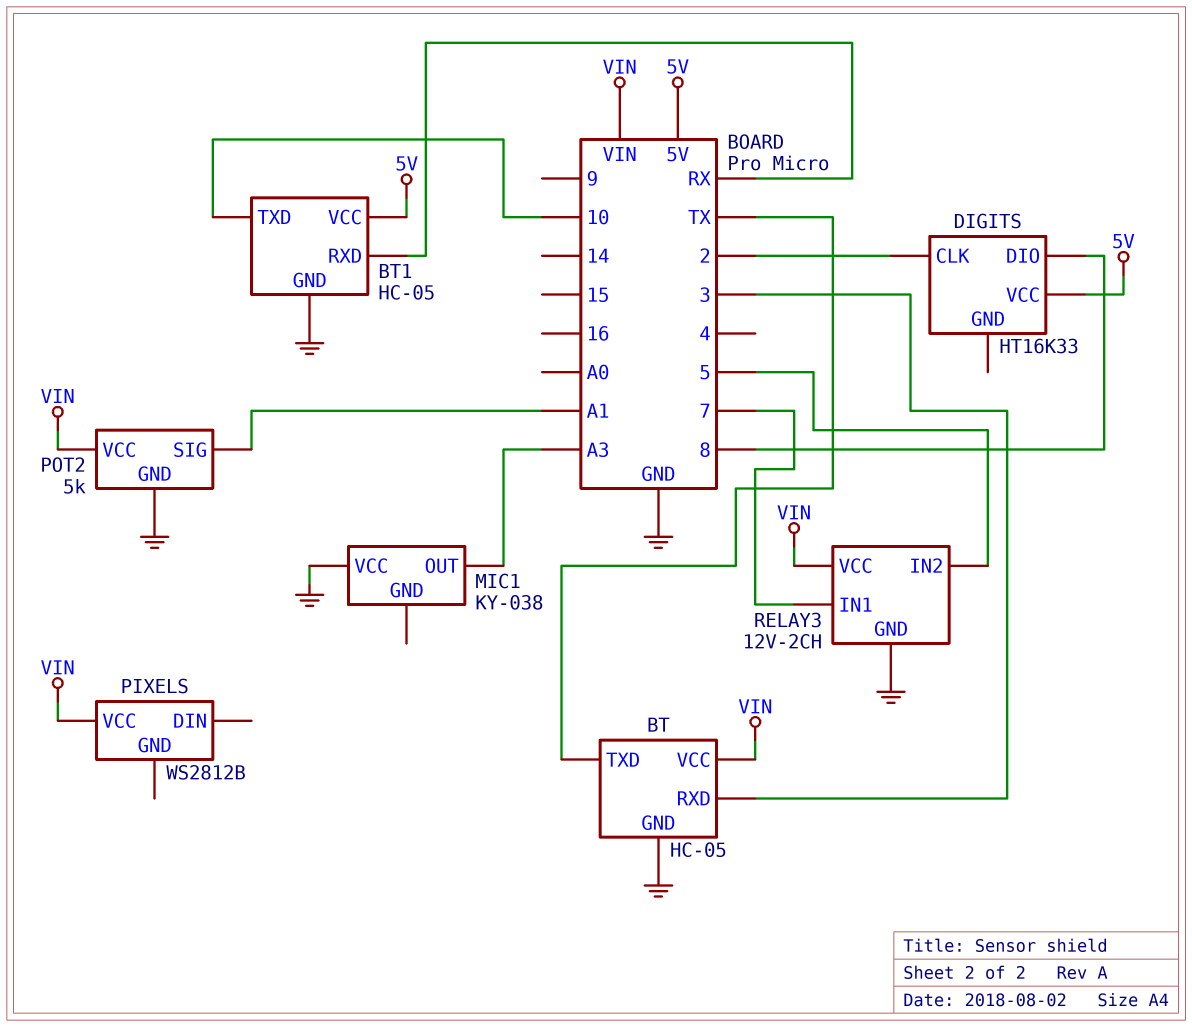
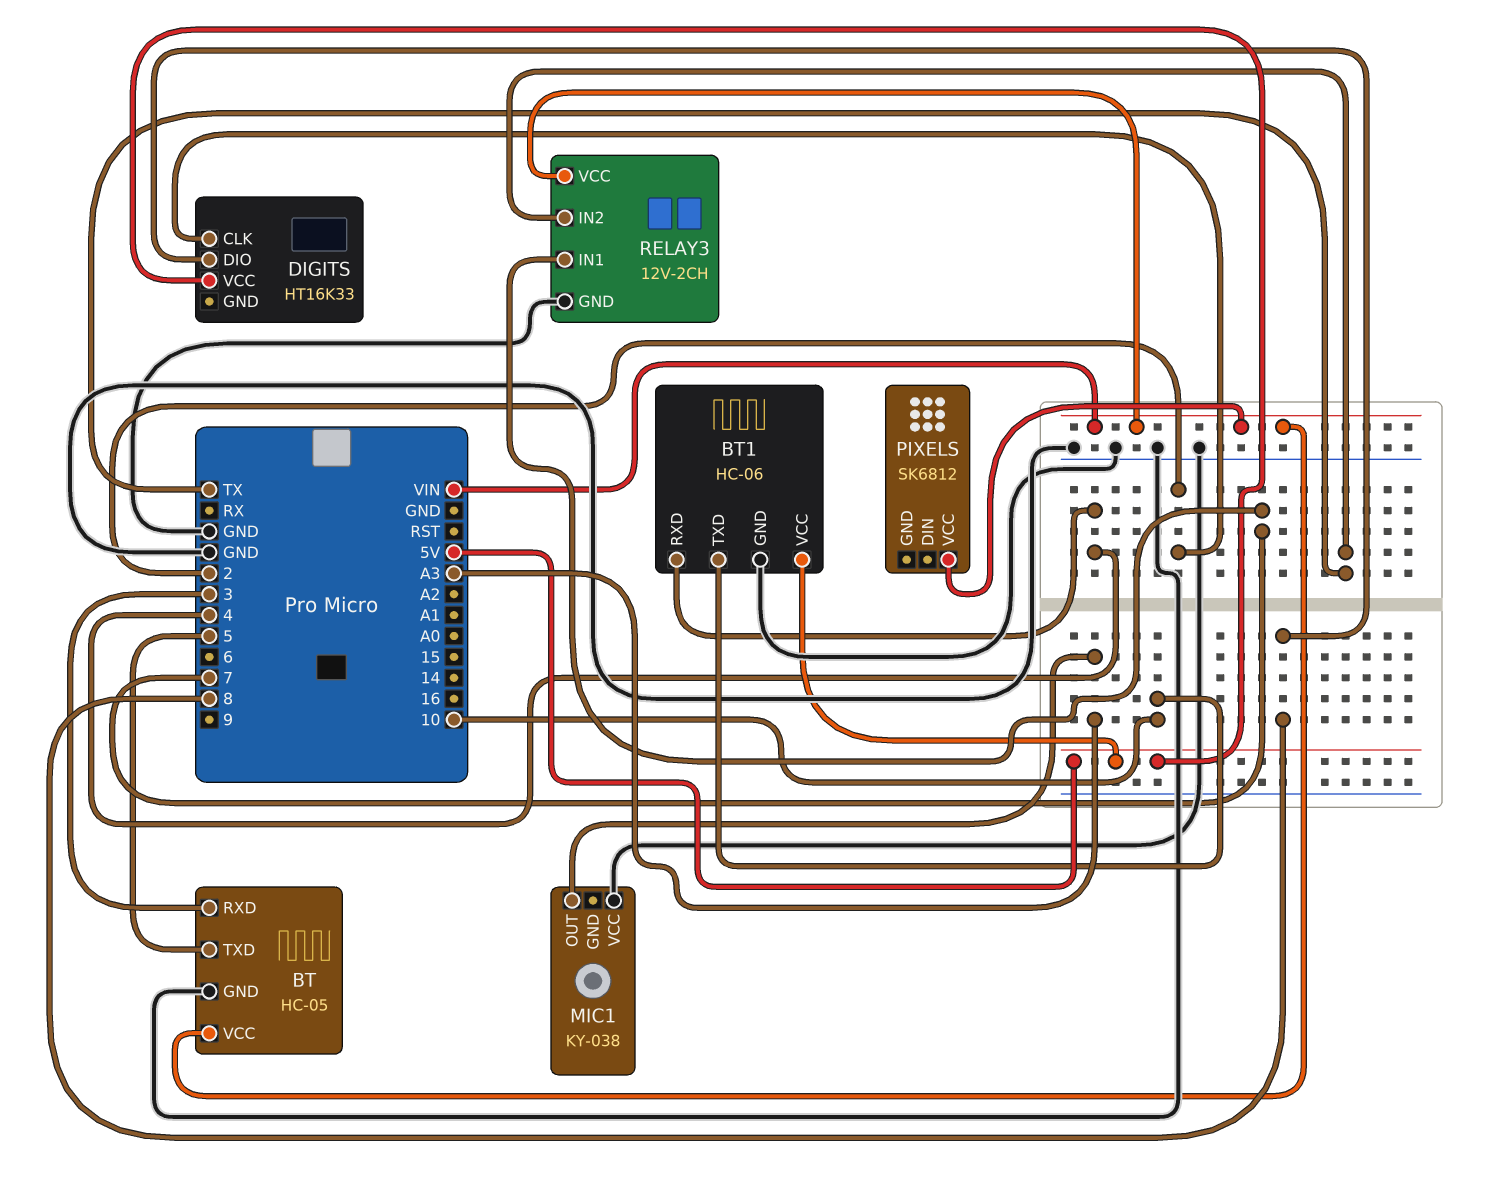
BT pin TXD: TX -> 5
BT1: HC-05 -> HC-06
BT1 pin RXD: RX -> 4
PIXELS: WS2812B -> SK6812
POT2: 5k -> none
POT2 pin GND: GND -> none
POT2 pin SIG: A1 -> none
POT2 pin VCC: VIN -> none
RELAY3 pin IN2: 5 -> TX

